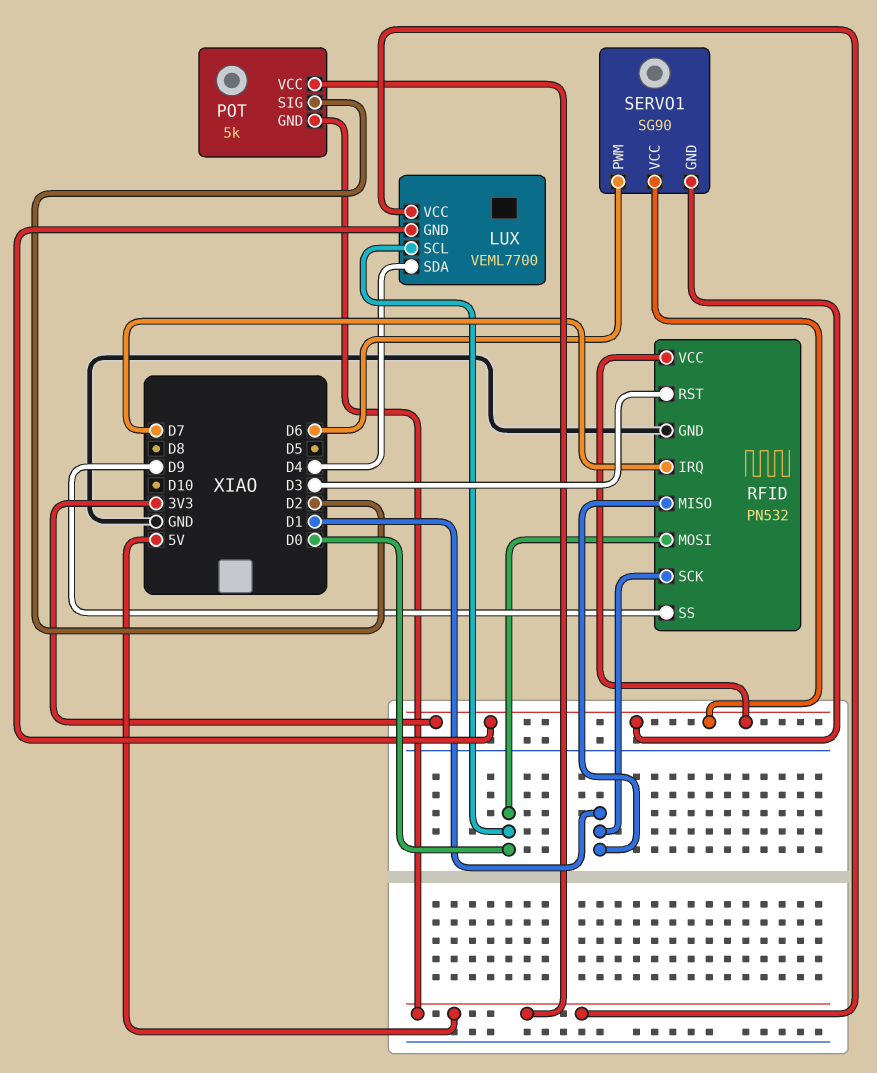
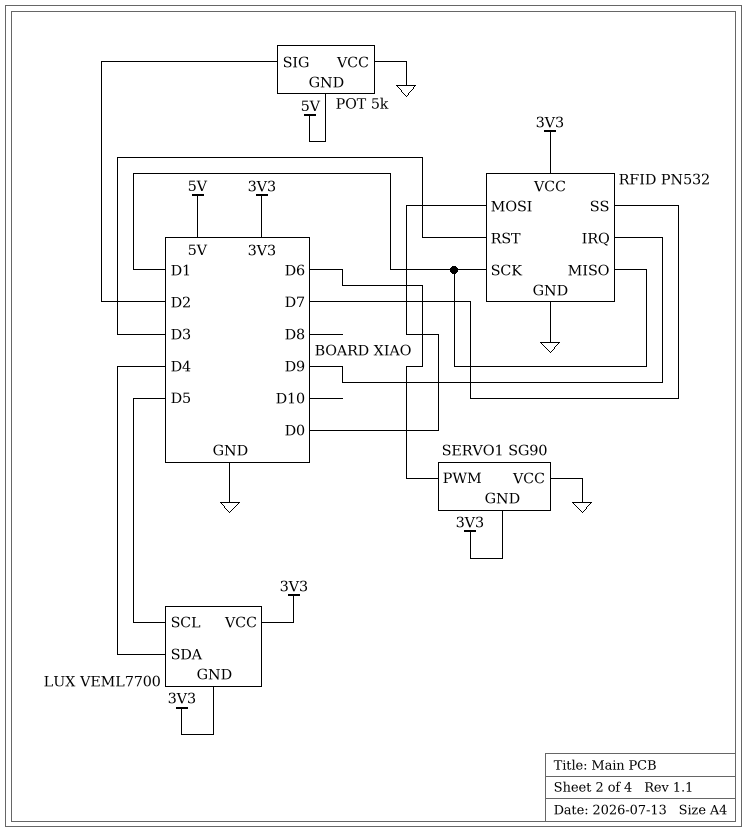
LUX pin SCL: D0 -> D5
LUX pin VCC: 5V -> 3V3
POT pin VCC: 5V -> GND
RFID pin IRQ: D7 -> D9
RFID pin SS: D9 -> D7
SERVO1 pin VCC: 3V3 -> GND

